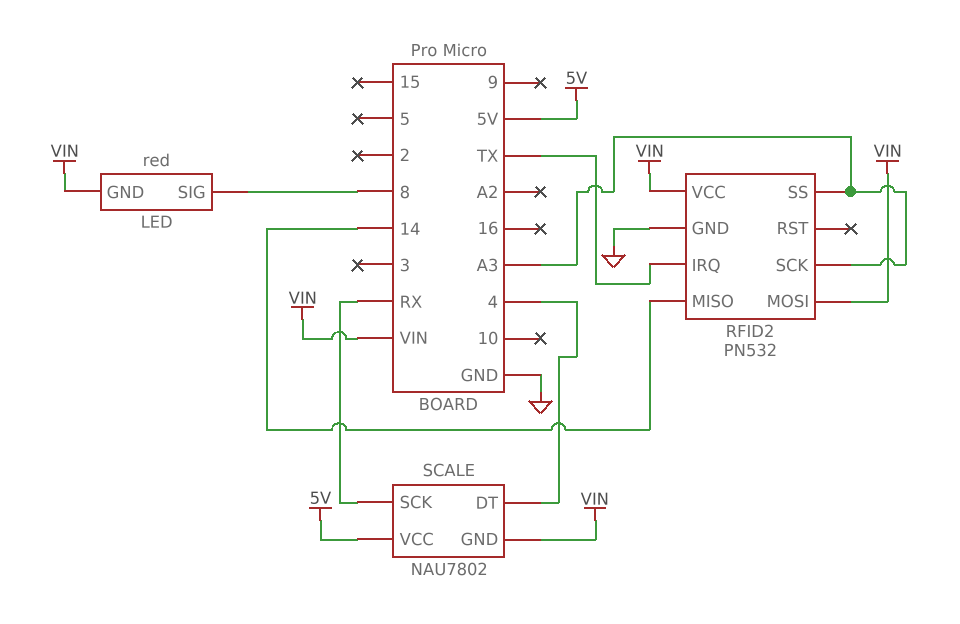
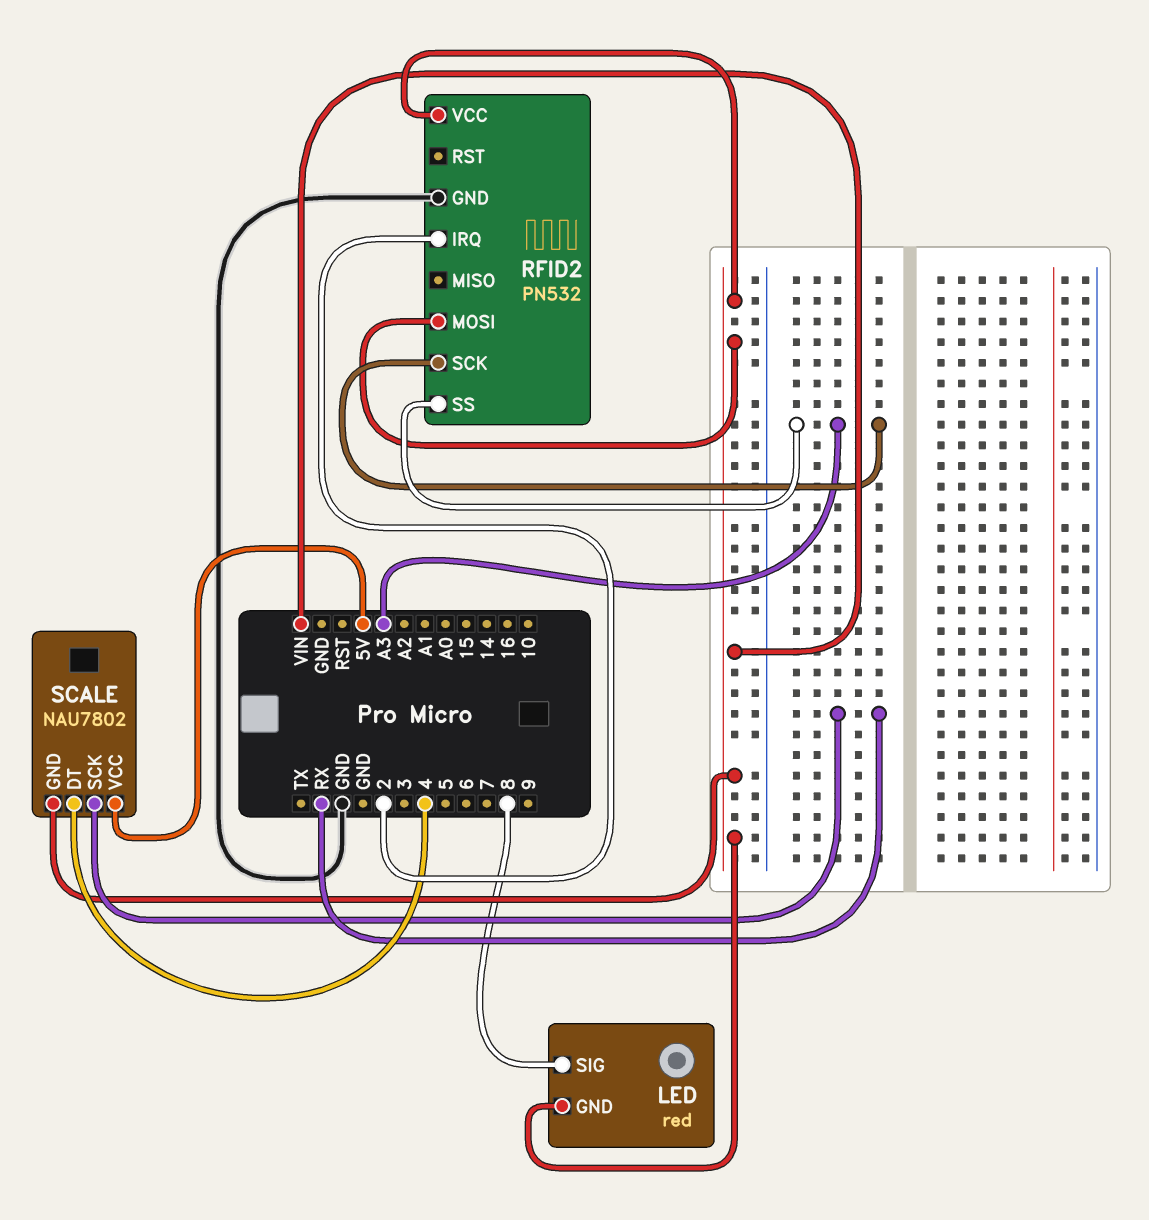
RFID2 pin IRQ: TX -> 2
RFID2 pin MISO: 14 -> none

